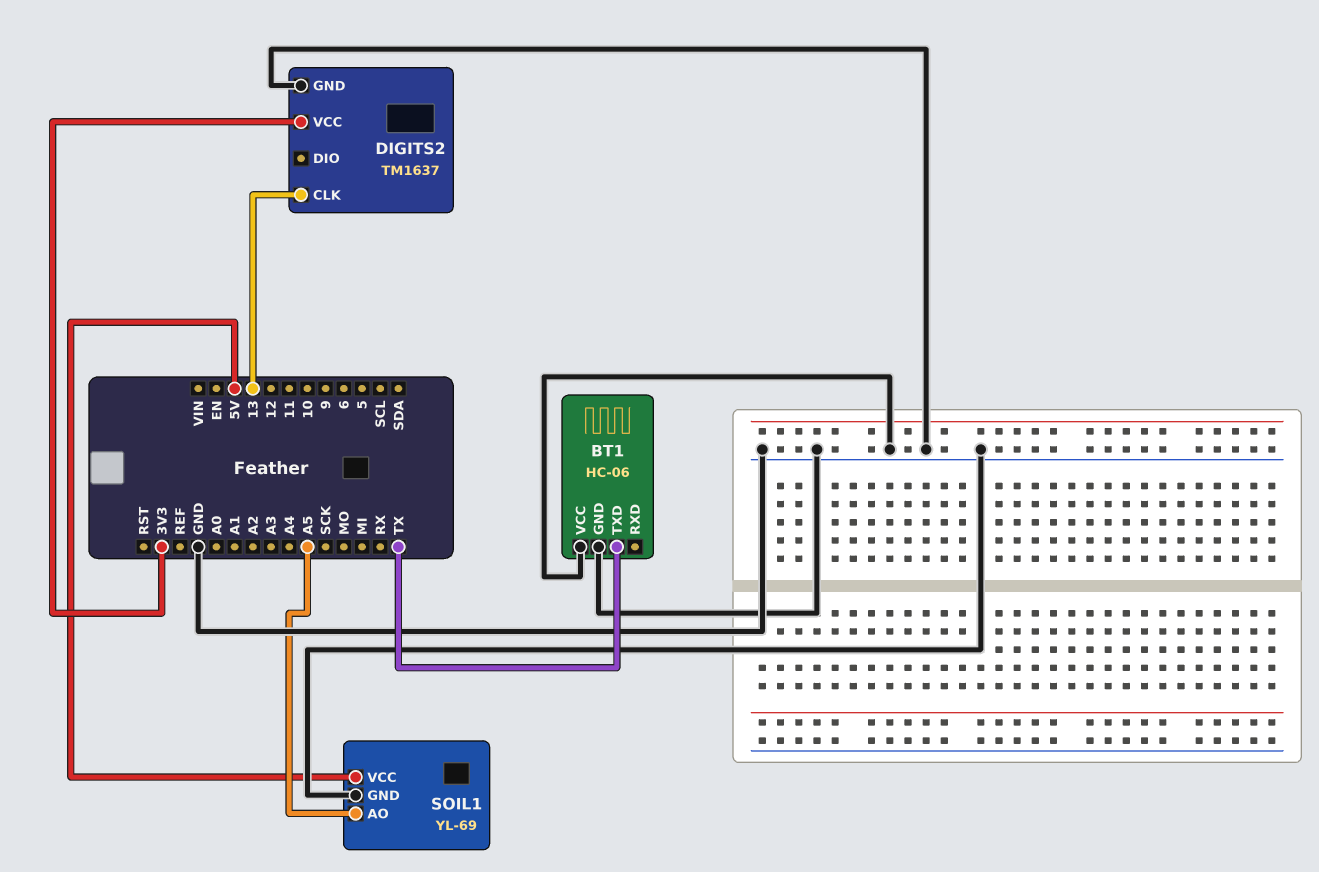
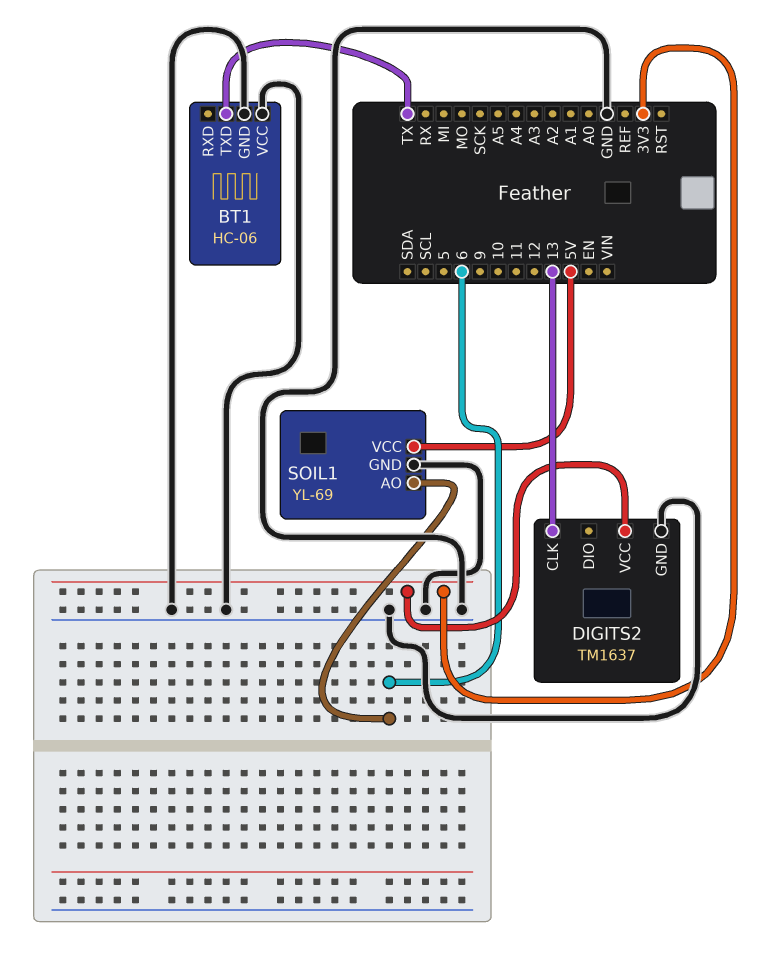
SOIL1 pin AO: A5 -> 6

